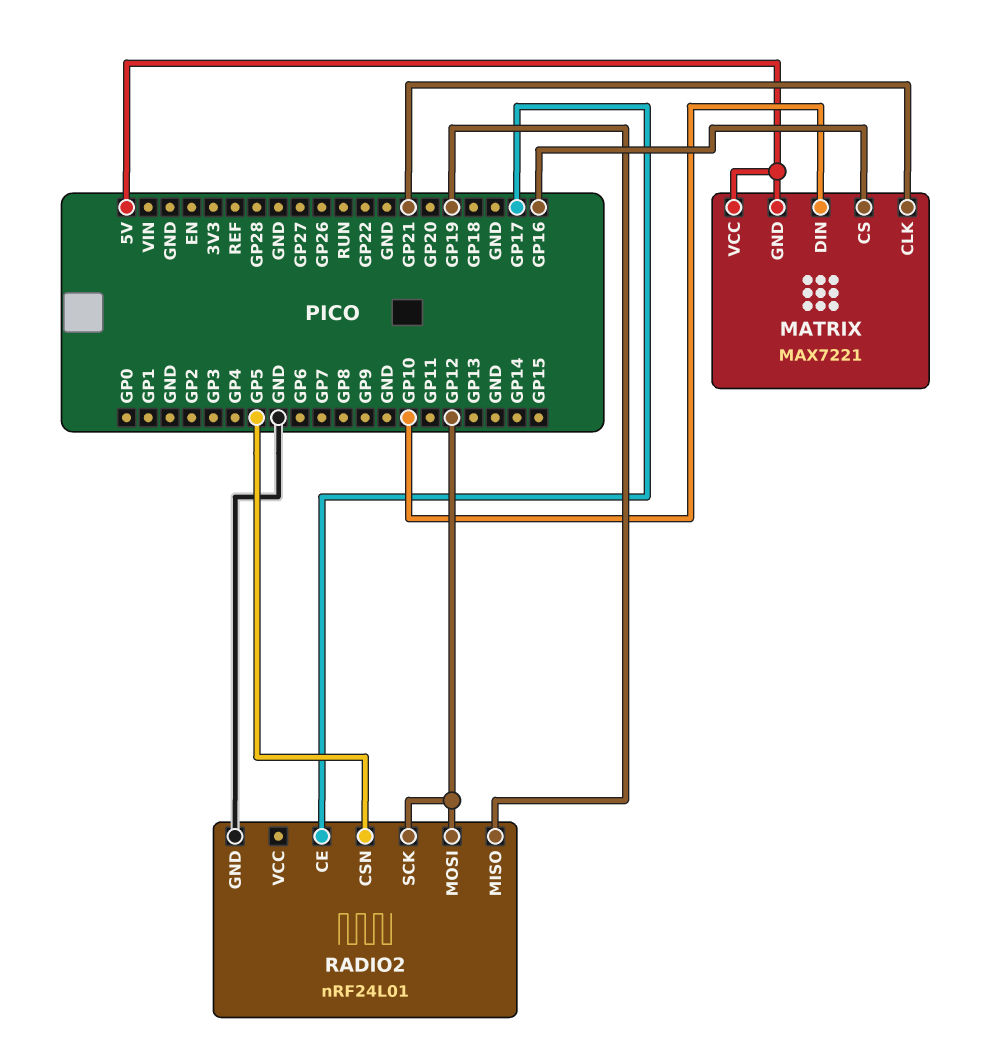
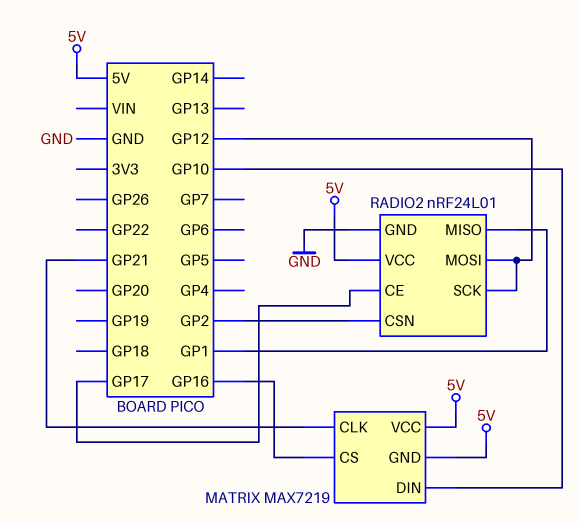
MATRIX: MAX7221 -> MAX7219
RADIO2 pin CSN: GP5 -> GP2
RADIO2 pin MISO: GP19 -> GP1
RADIO2 pin VCC: none -> 5V

